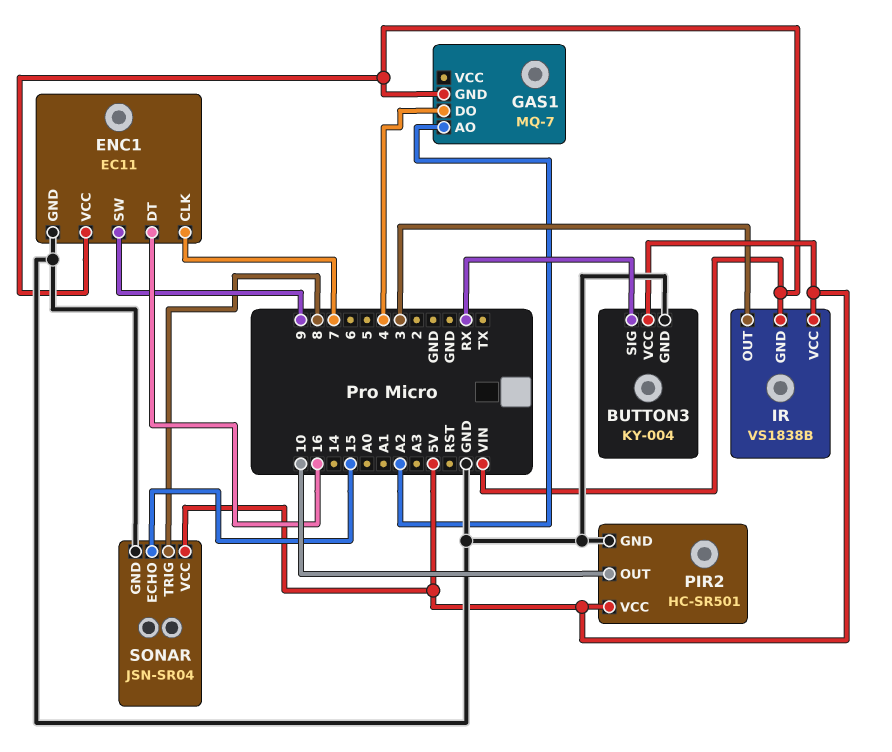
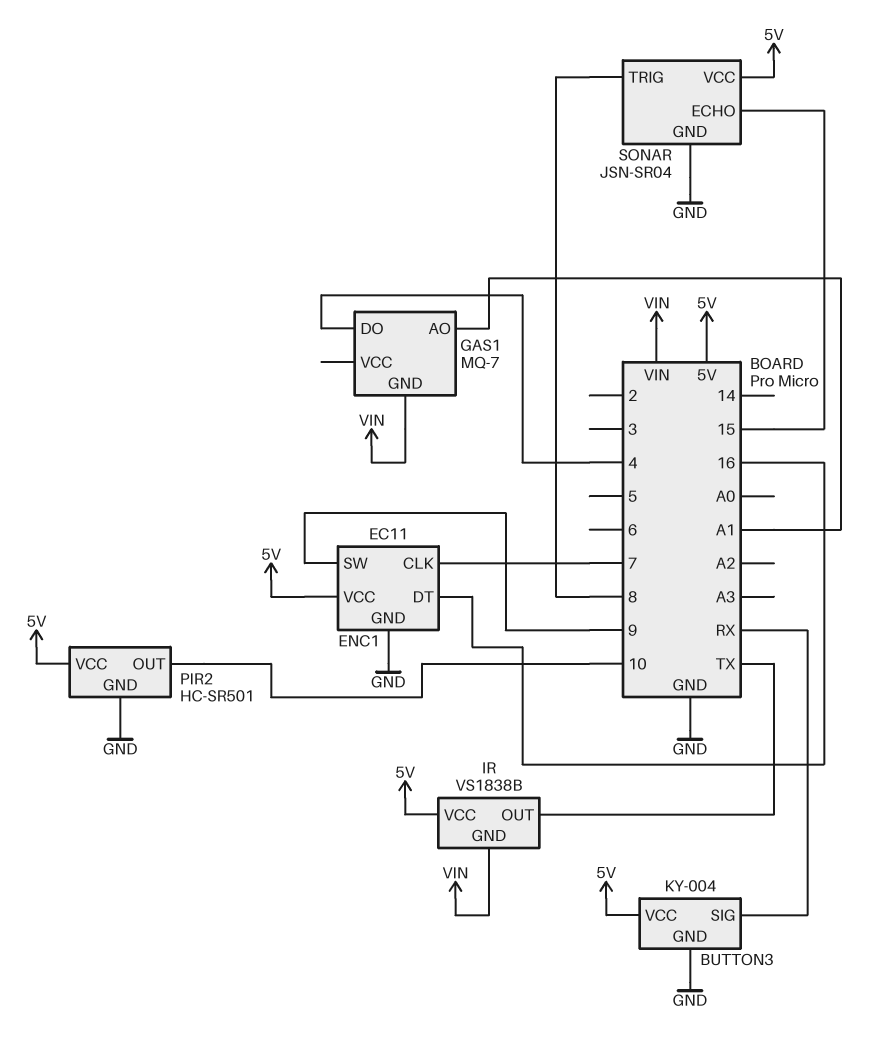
ENC1 pin VCC: VIN -> 5V
GAS1 pin AO: A2 -> A1
IR pin OUT: 3 -> TX

